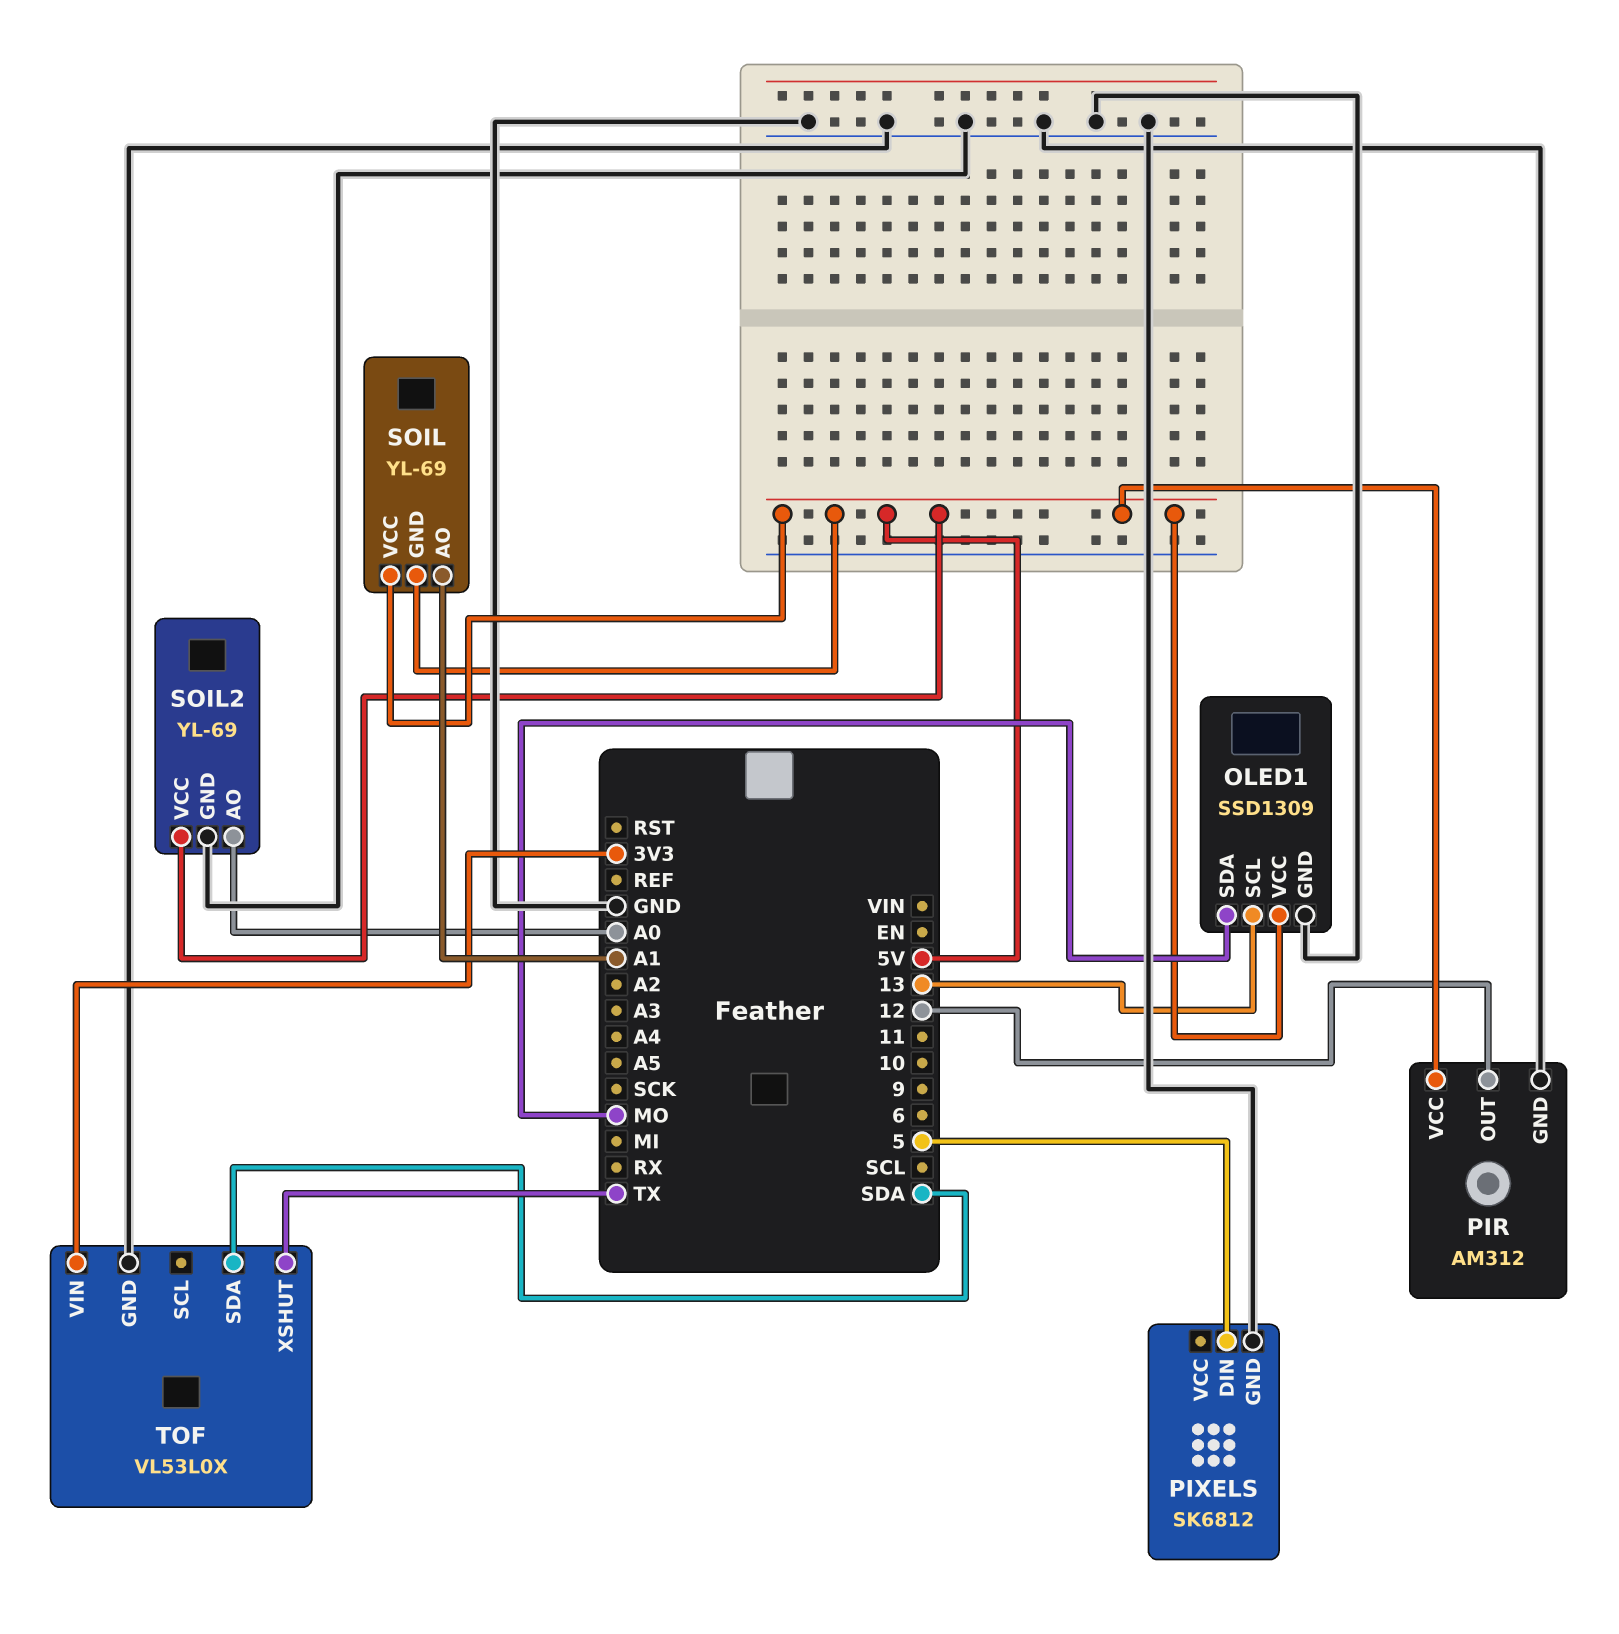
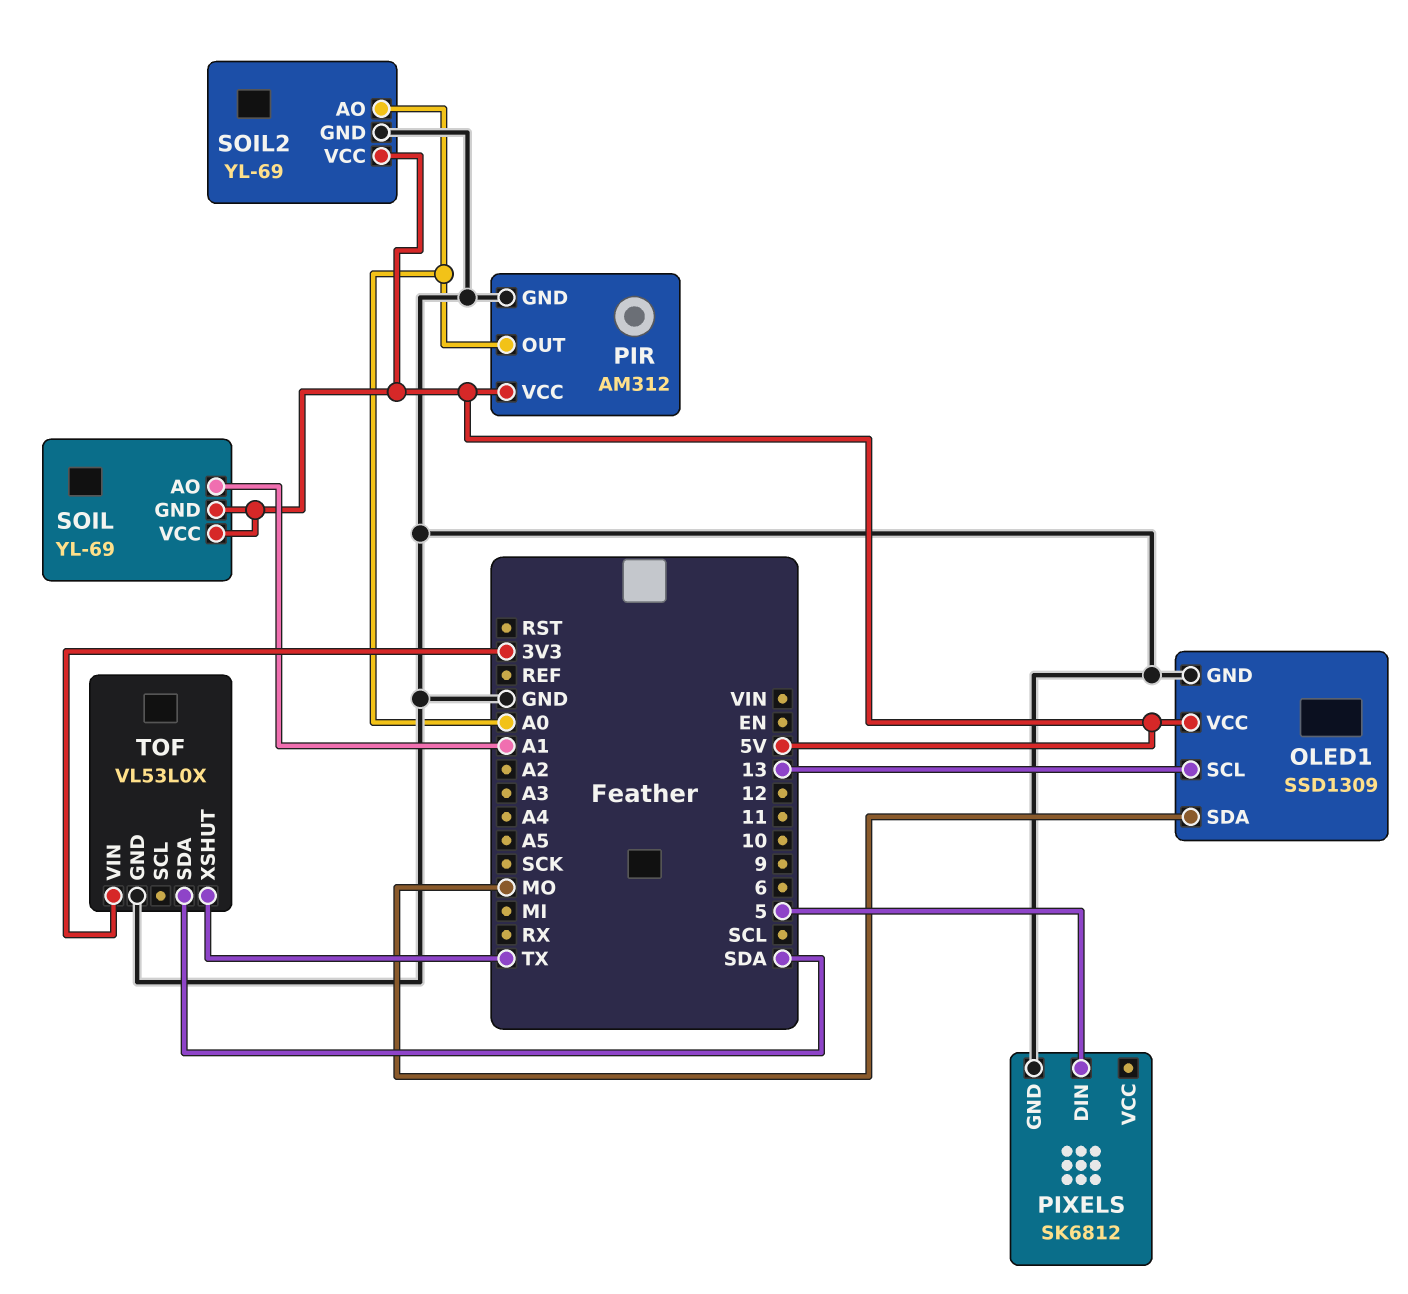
PIR pin OUT: 12 -> A0

